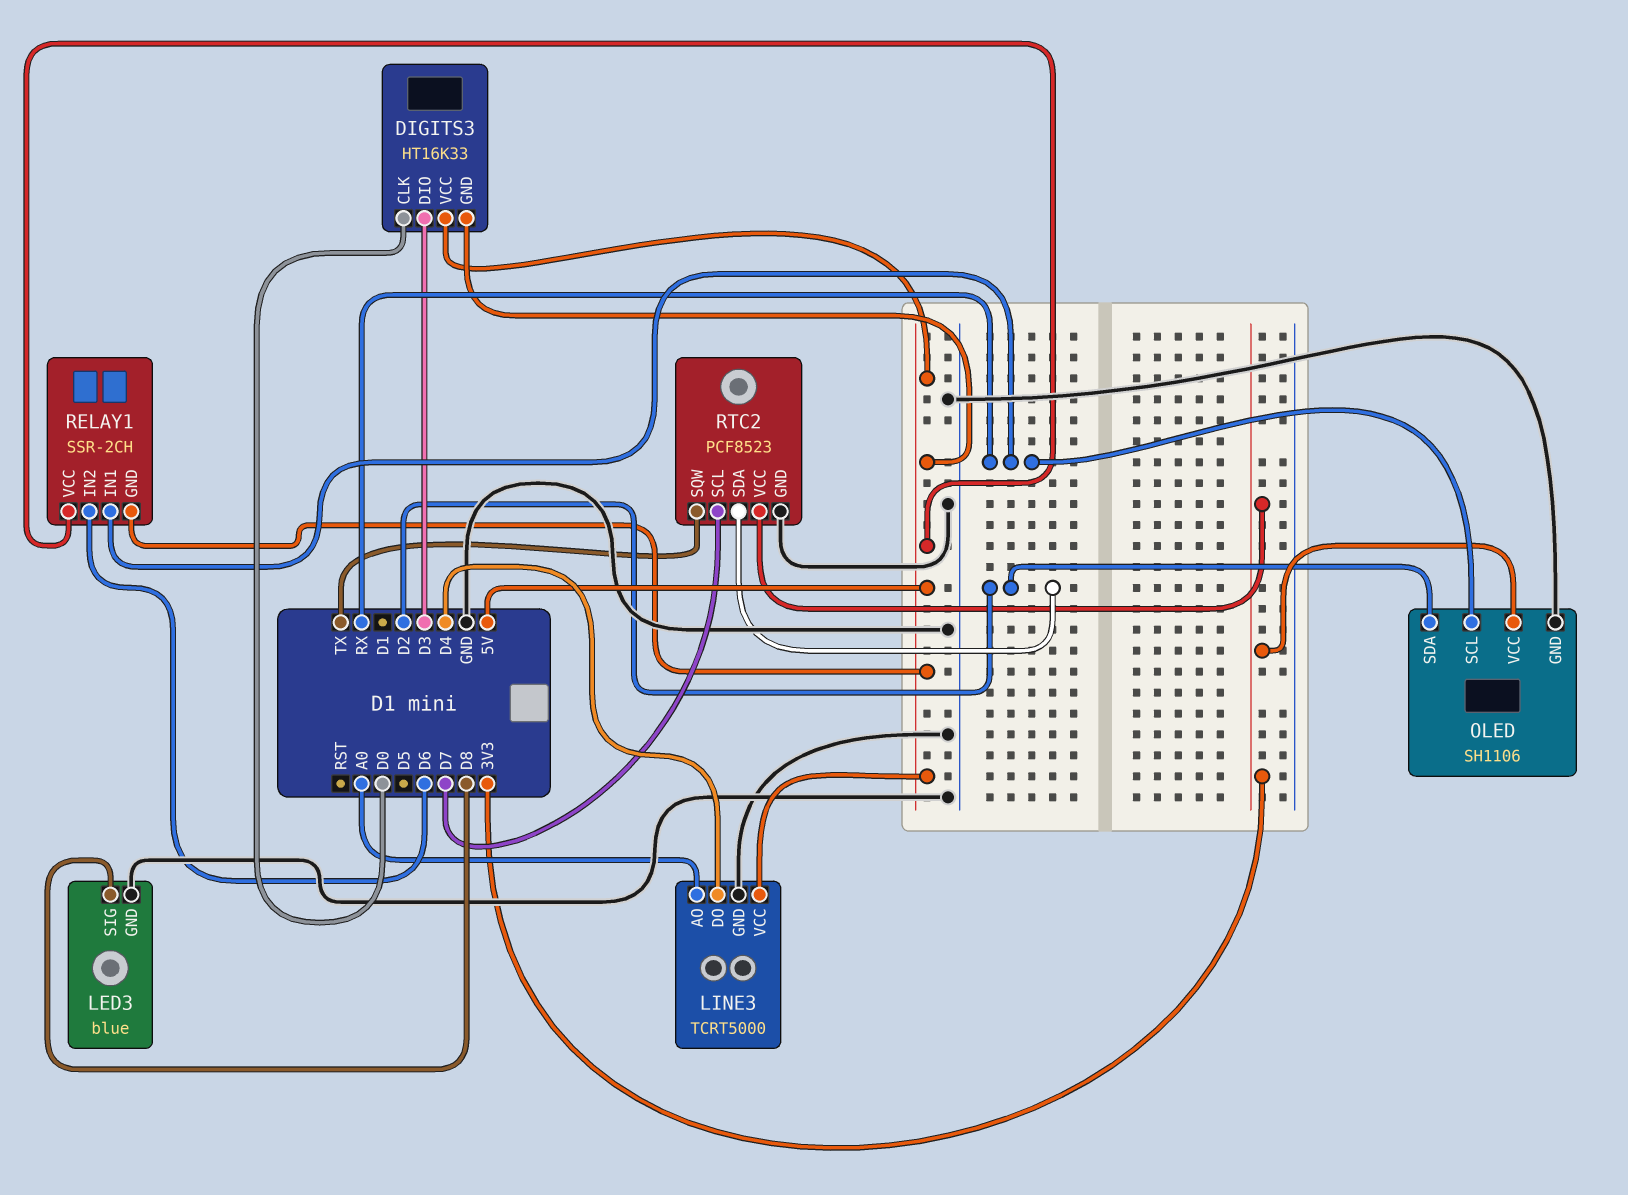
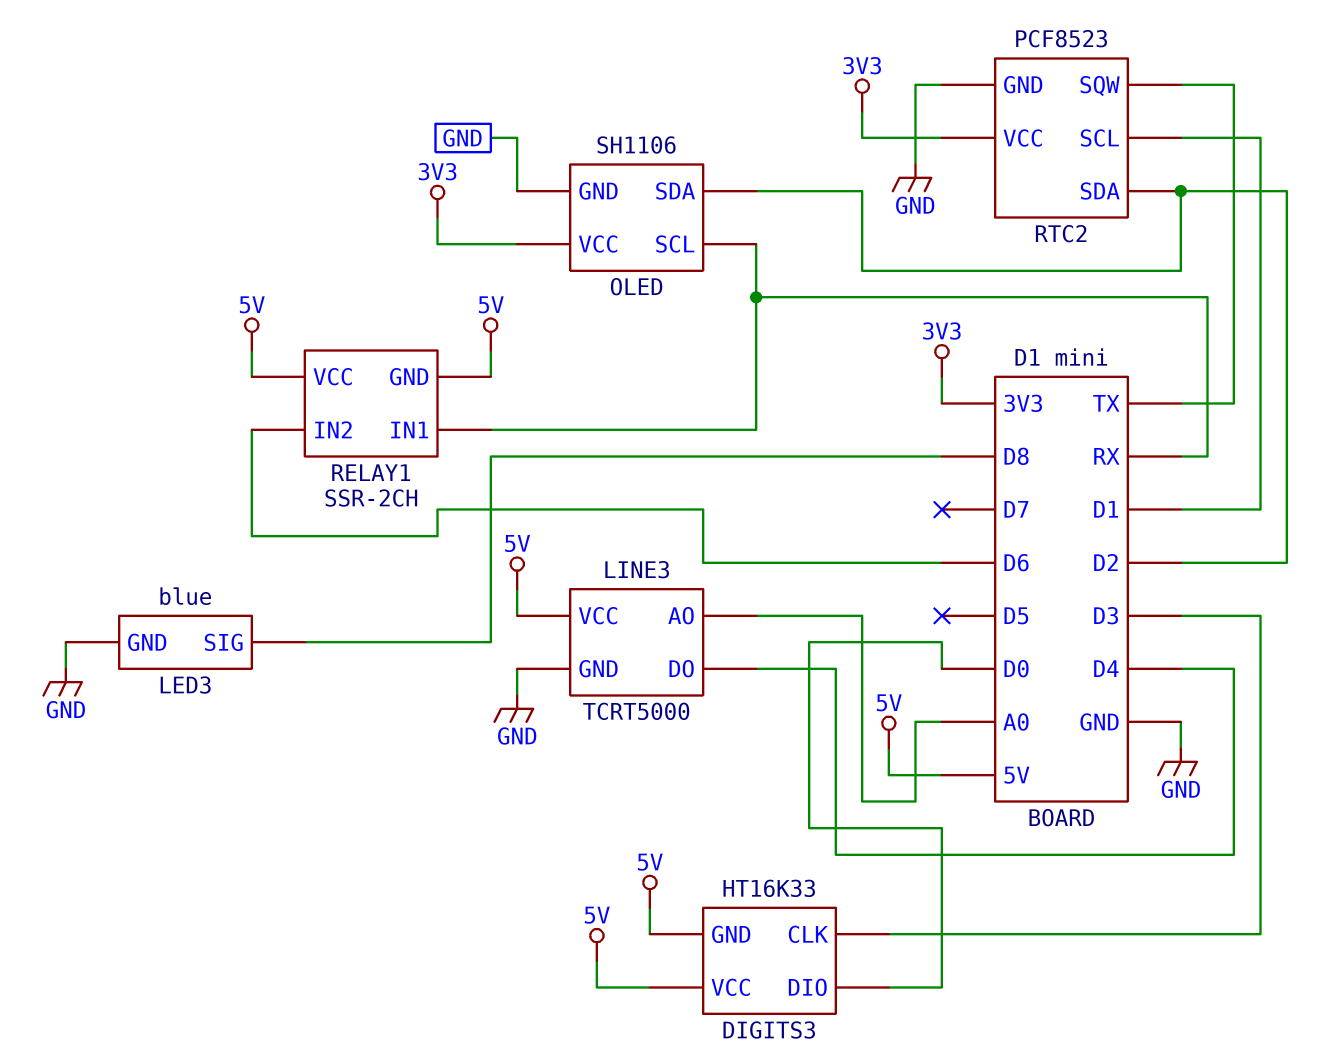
DIGITS3 pin CLK: D0 -> D3
DIGITS3 pin DIO: D3 -> D0
RTC2 pin SCL: D7 -> D1

